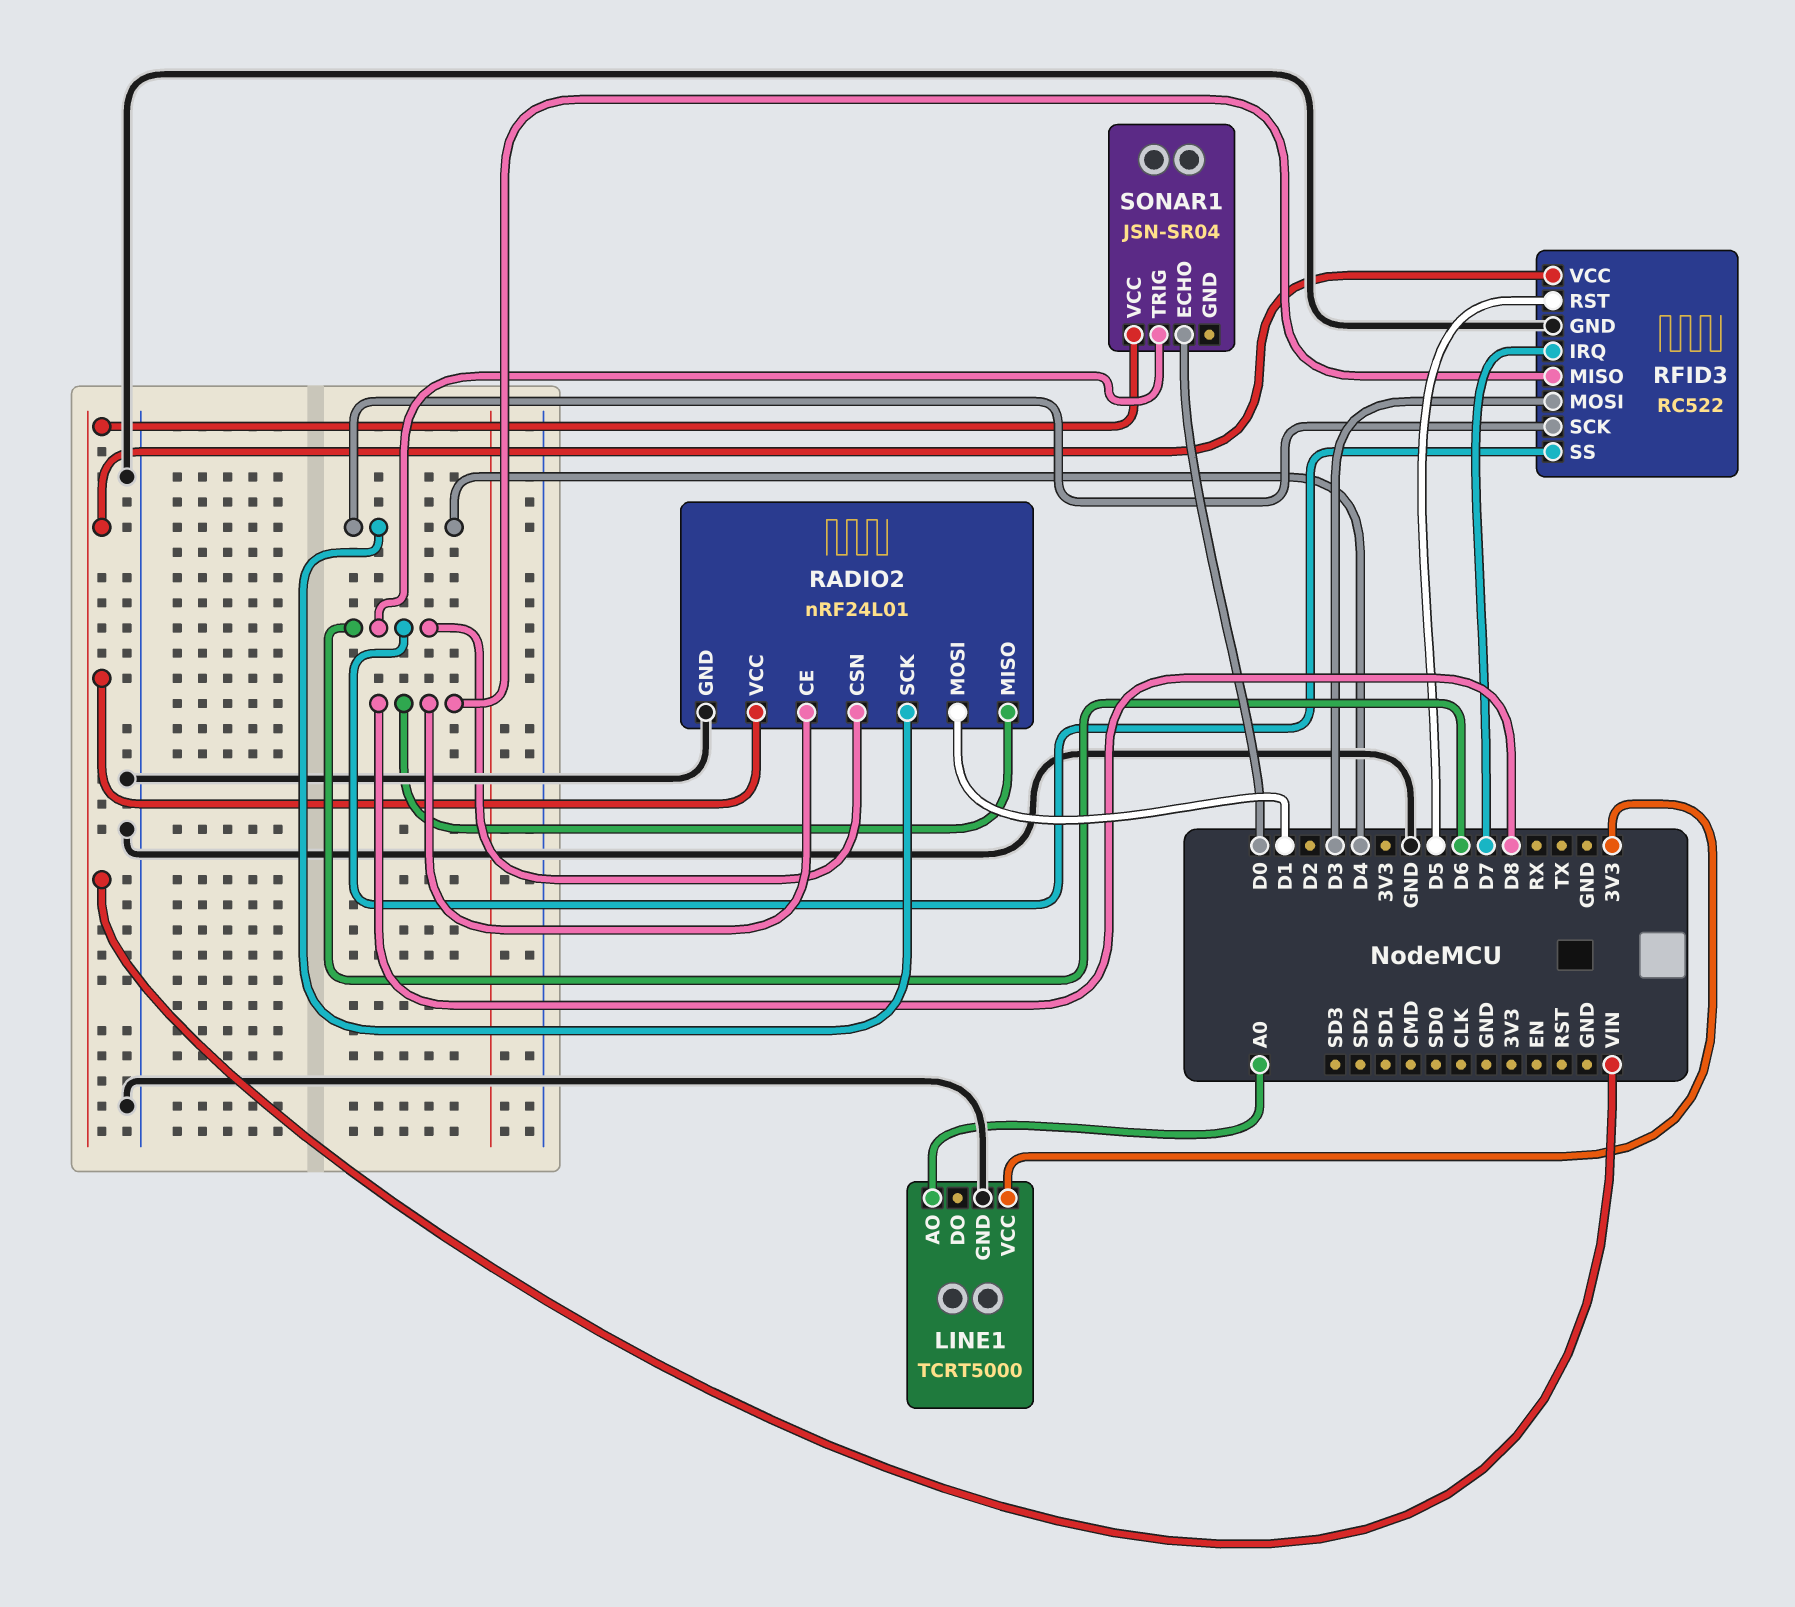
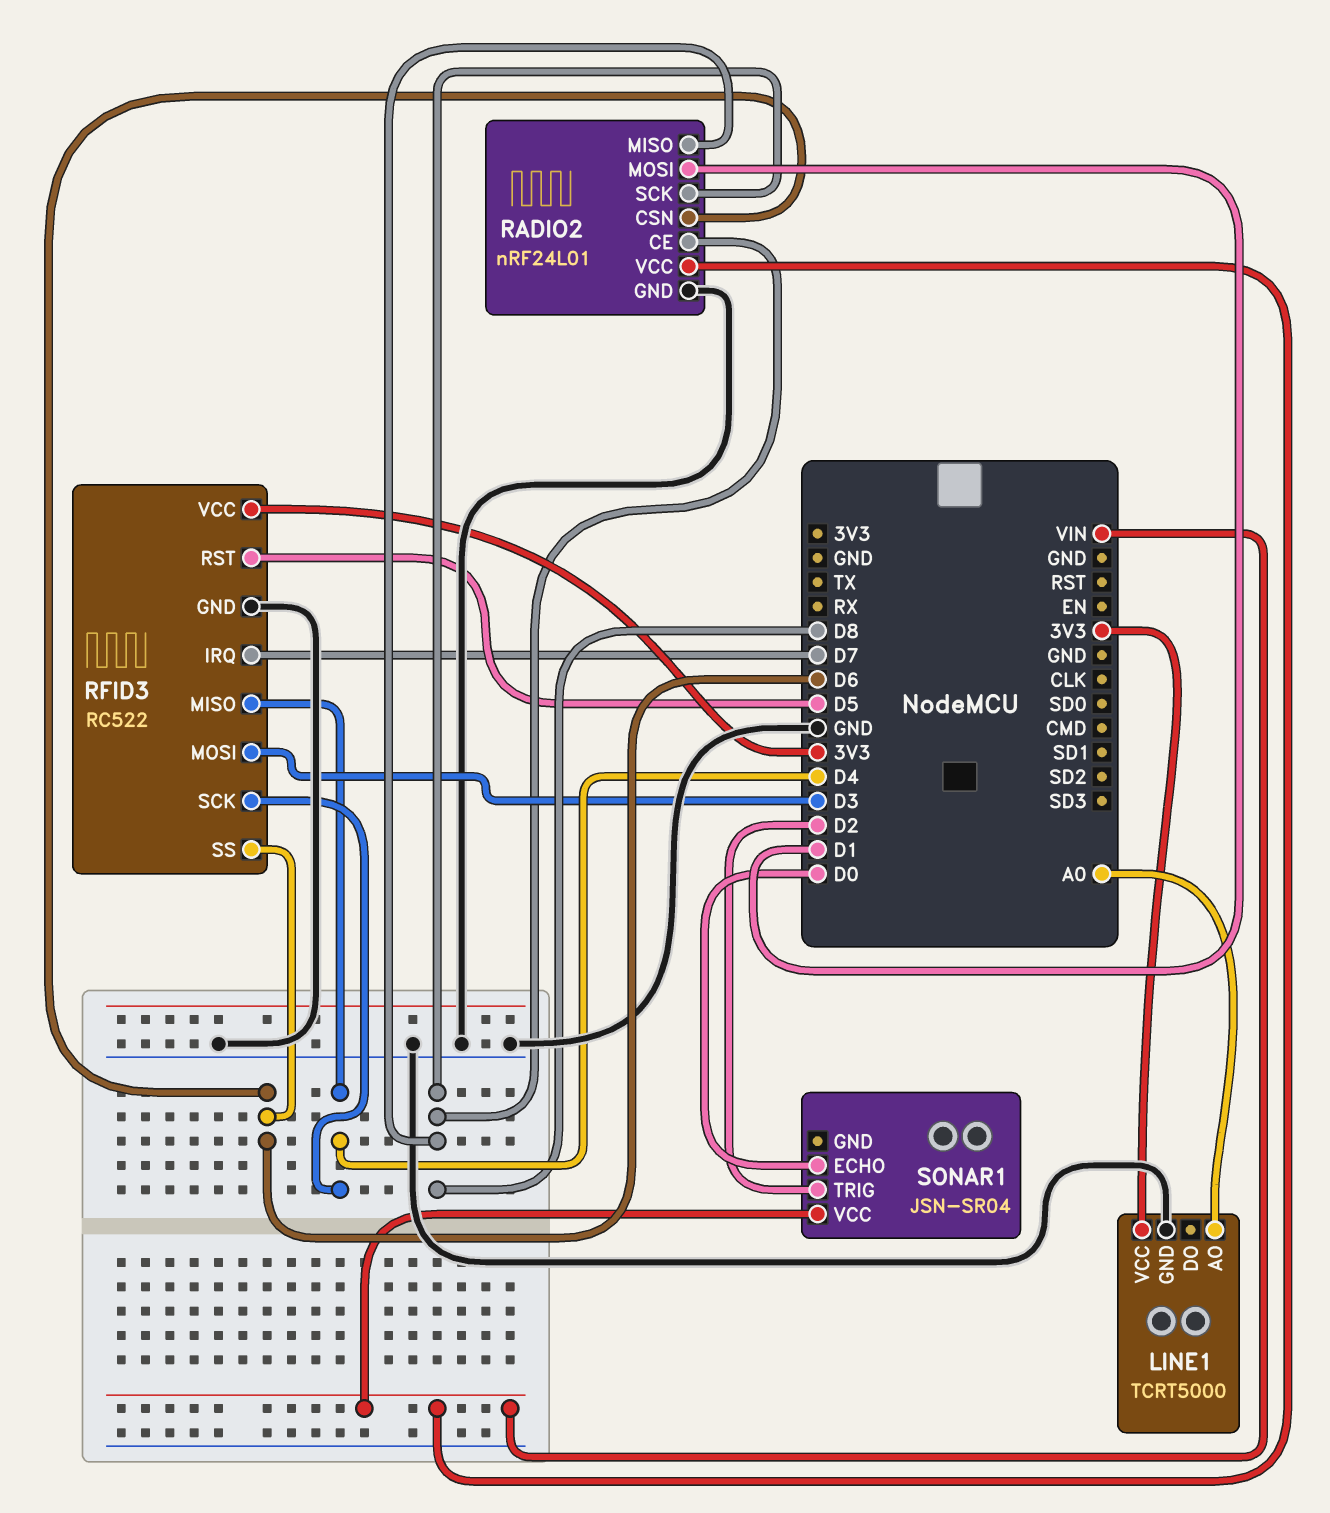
RADIO2 pin SCK: D4 -> D8
RFID3 pin MISO: D8 -> D4
RFID3 pin VCC: VIN -> 3V3
SONAR1 pin TRIG: D6 -> D2

